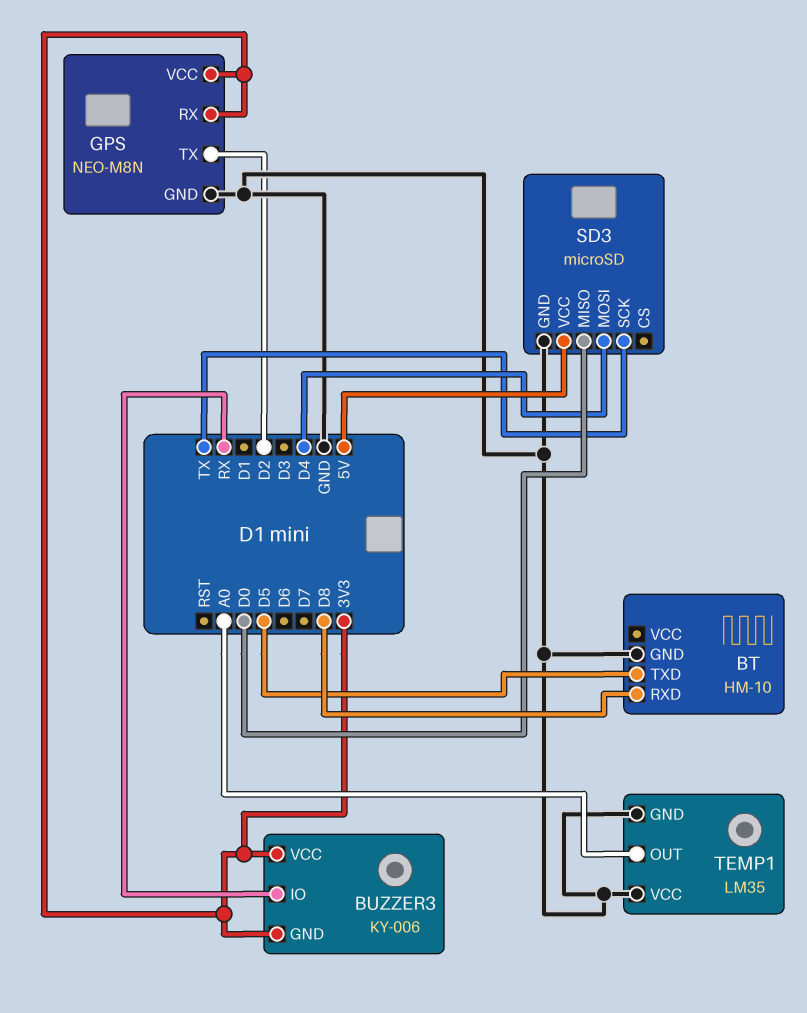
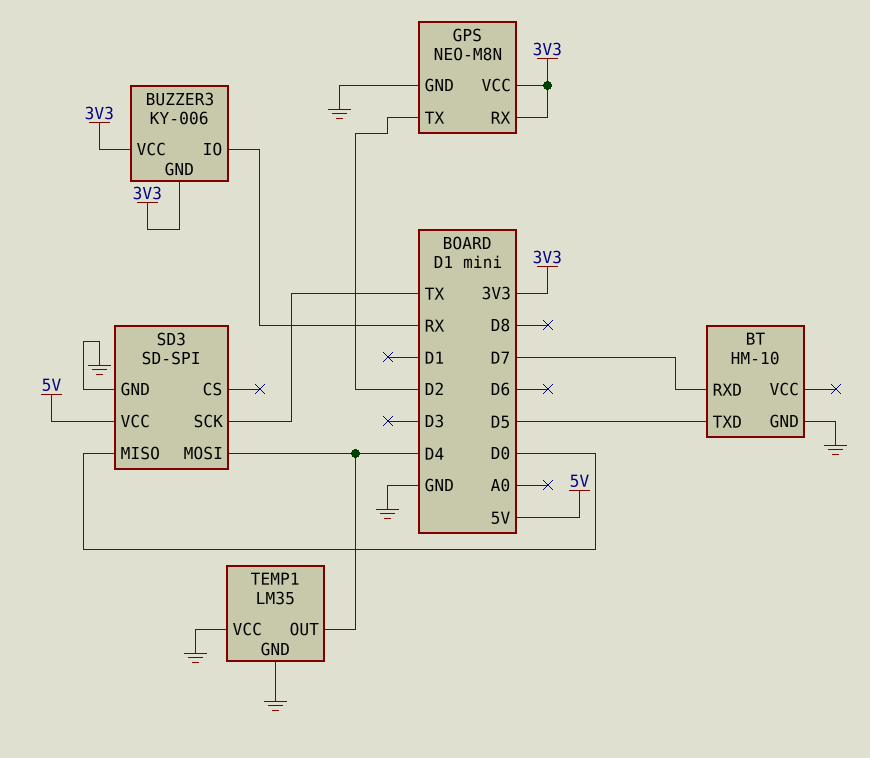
BT pin RXD: D8 -> D7
SD3: microSD -> SD-SPI
TEMP1 pin OUT: A0 -> D4

